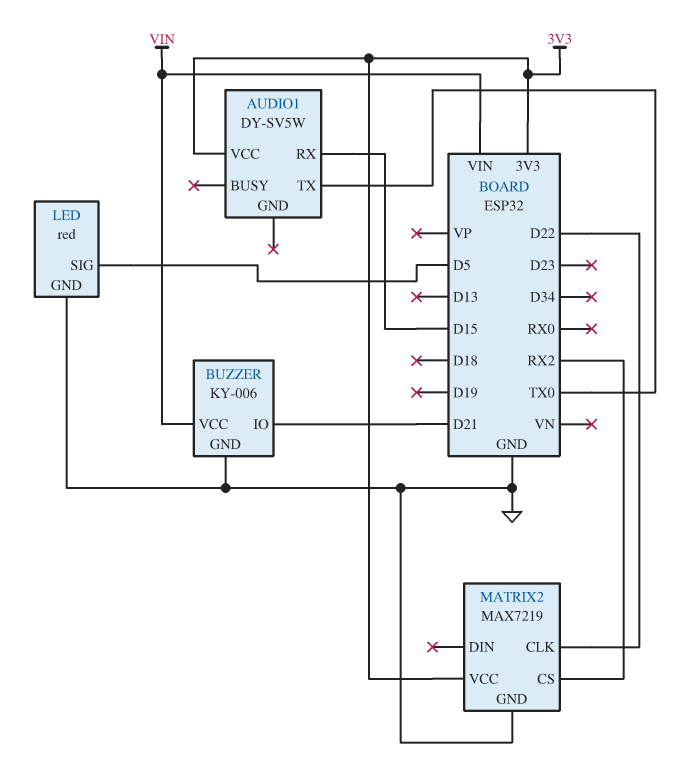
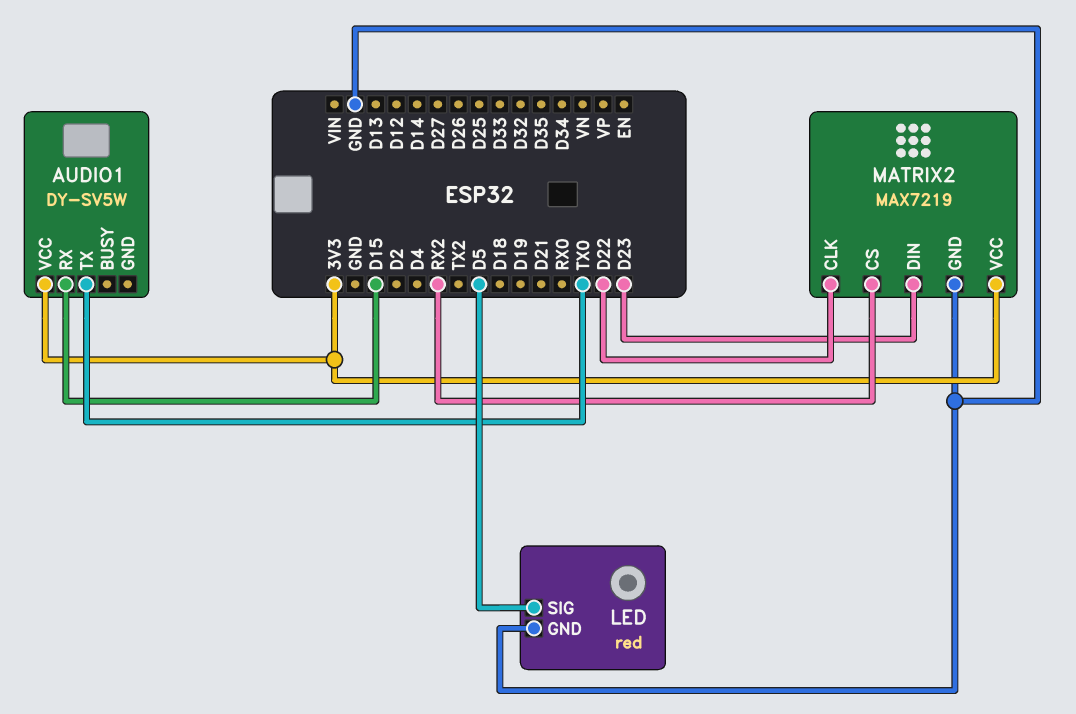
BUZZER: KY-006 -> none
BUZZER pin GND: GND -> none
BUZZER pin IO: D21 -> none
BUZZER pin VCC: VIN -> none
MATRIX2 pin DIN: none -> D23

